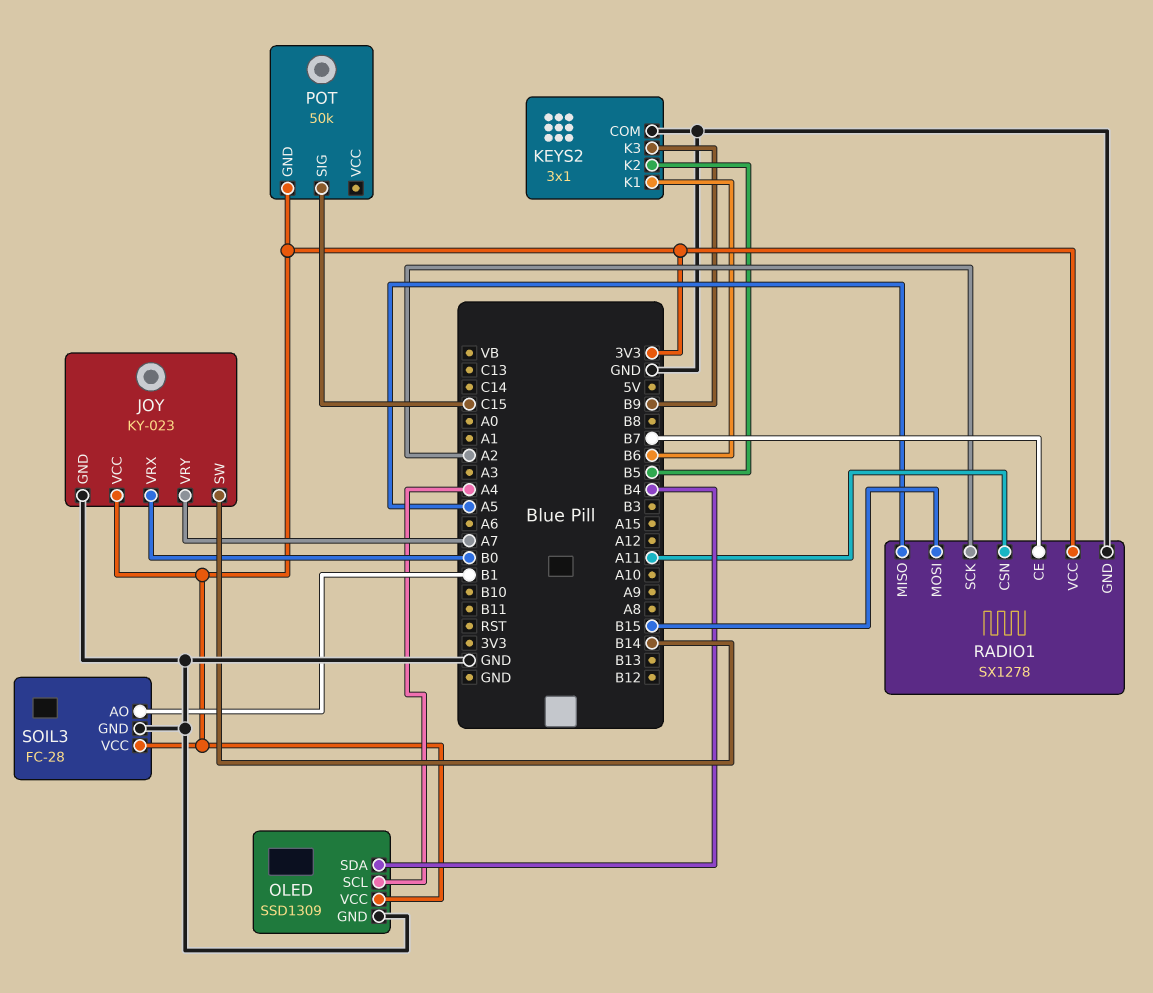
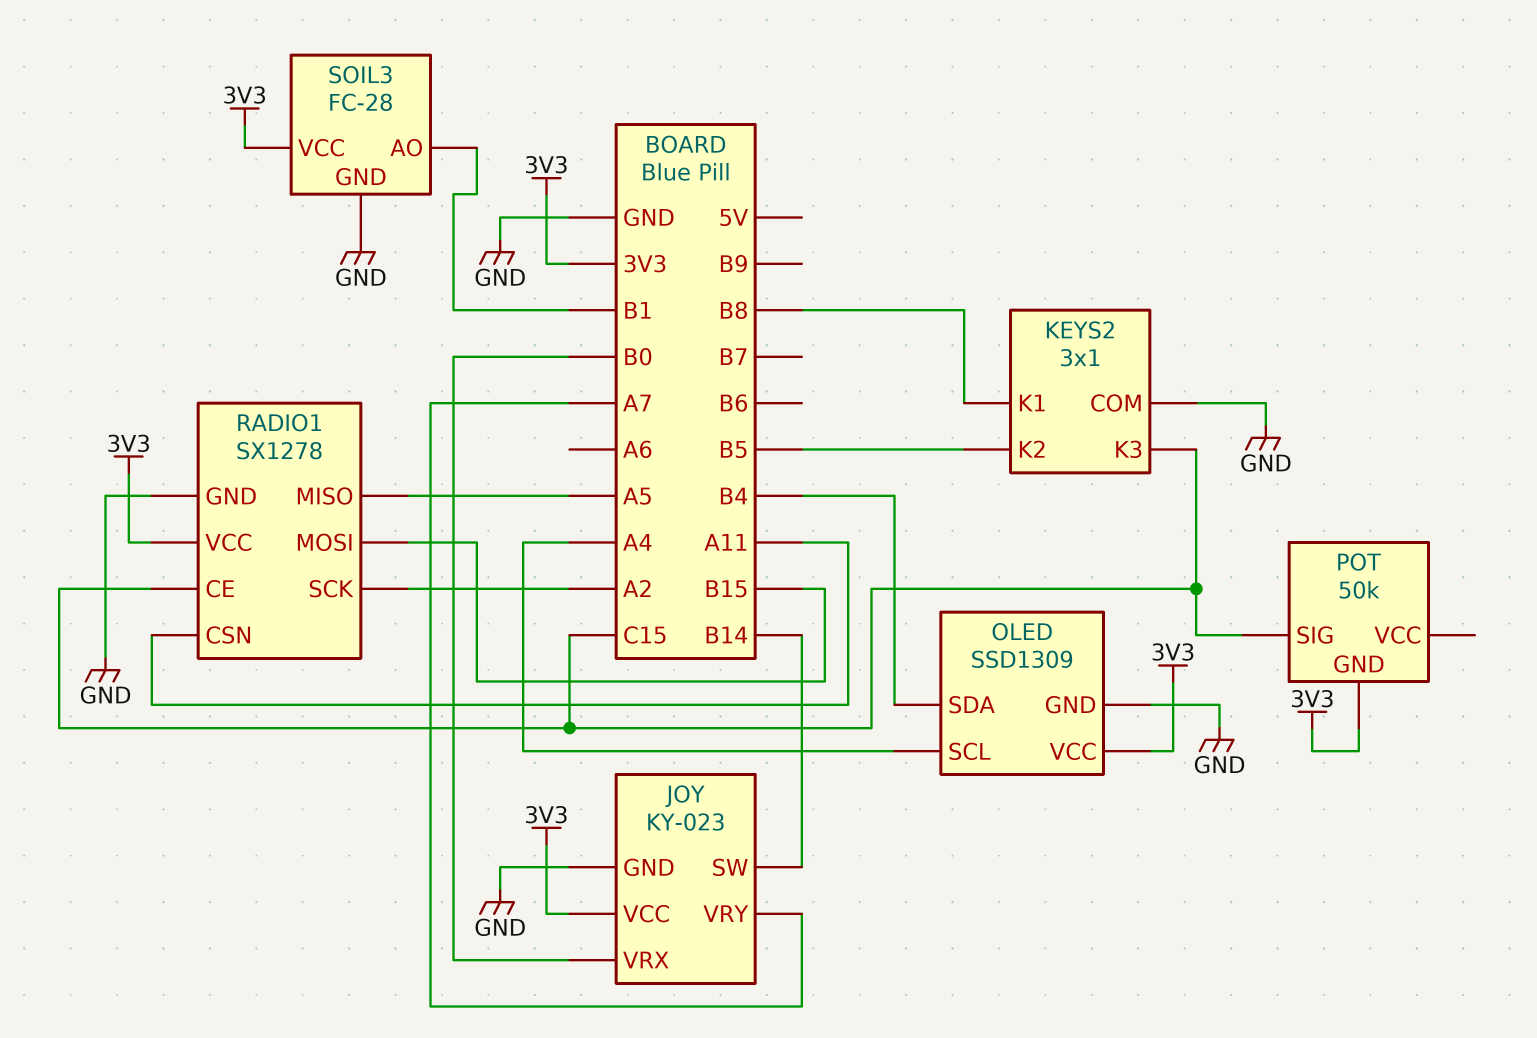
KEYS2 pin K1: B6 -> B8
KEYS2 pin K3: B9 -> C15
RADIO1 pin CE: B7 -> C15

